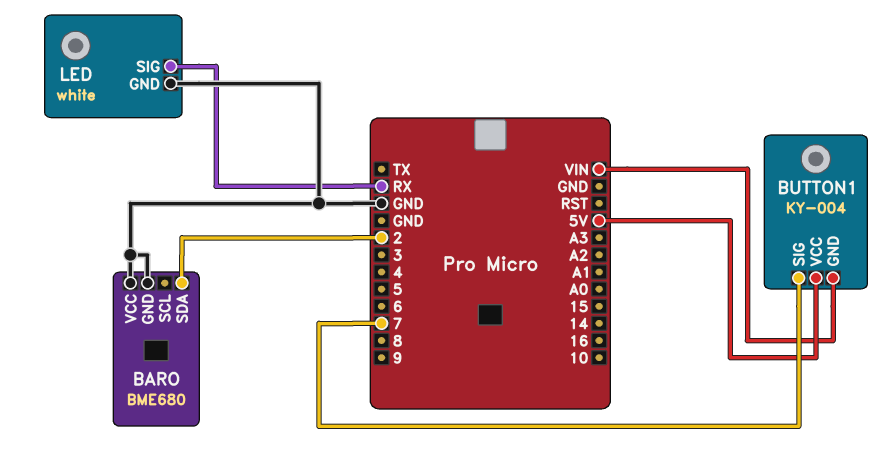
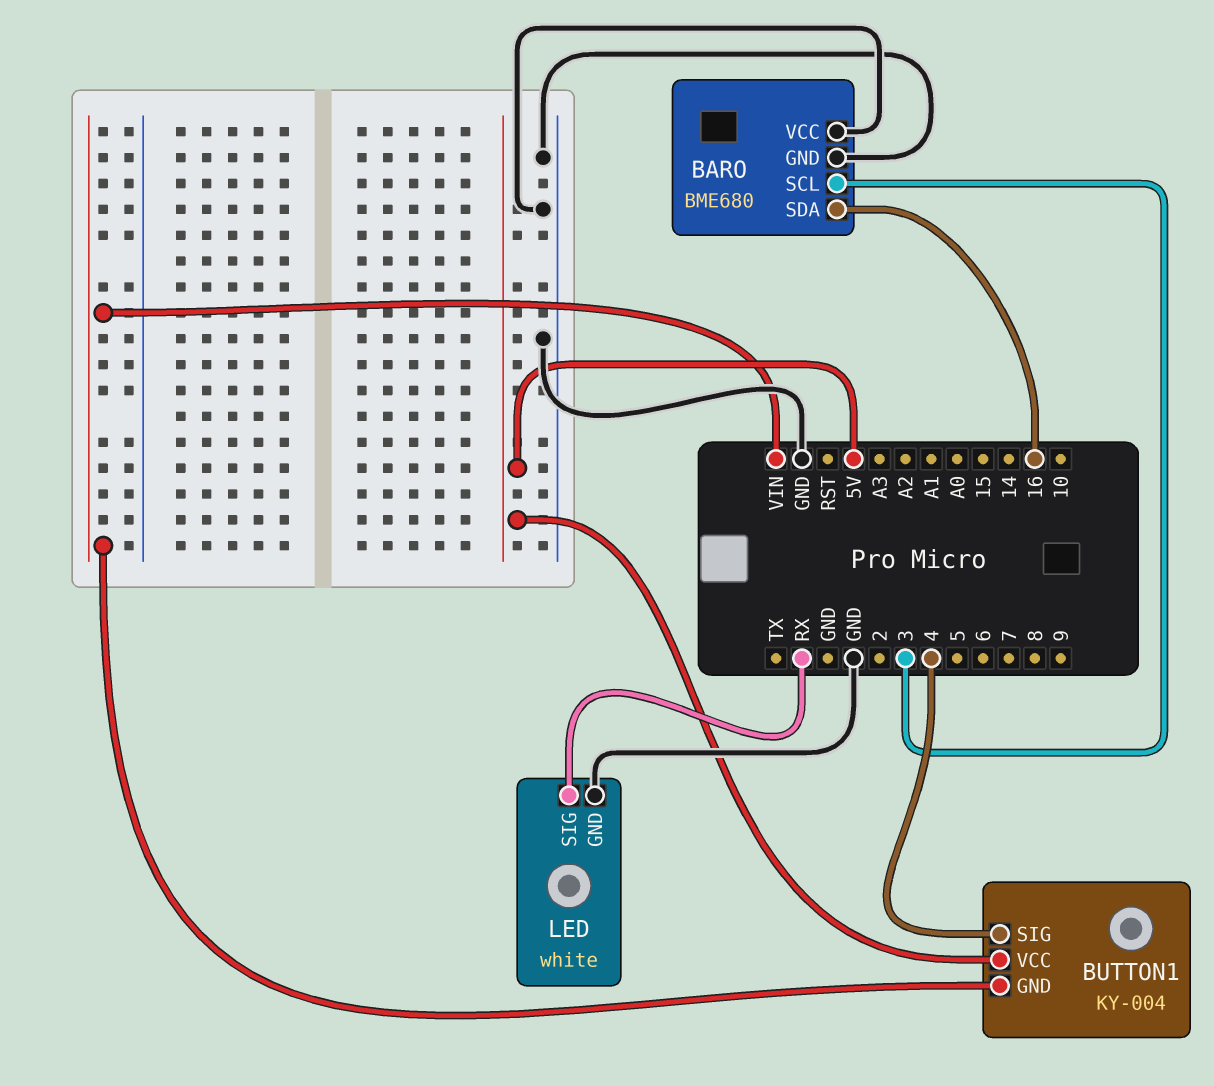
BARO pin SCL: none -> 3
BARO pin SDA: 2 -> 16
BUTTON1 pin SIG: 7 -> 4

